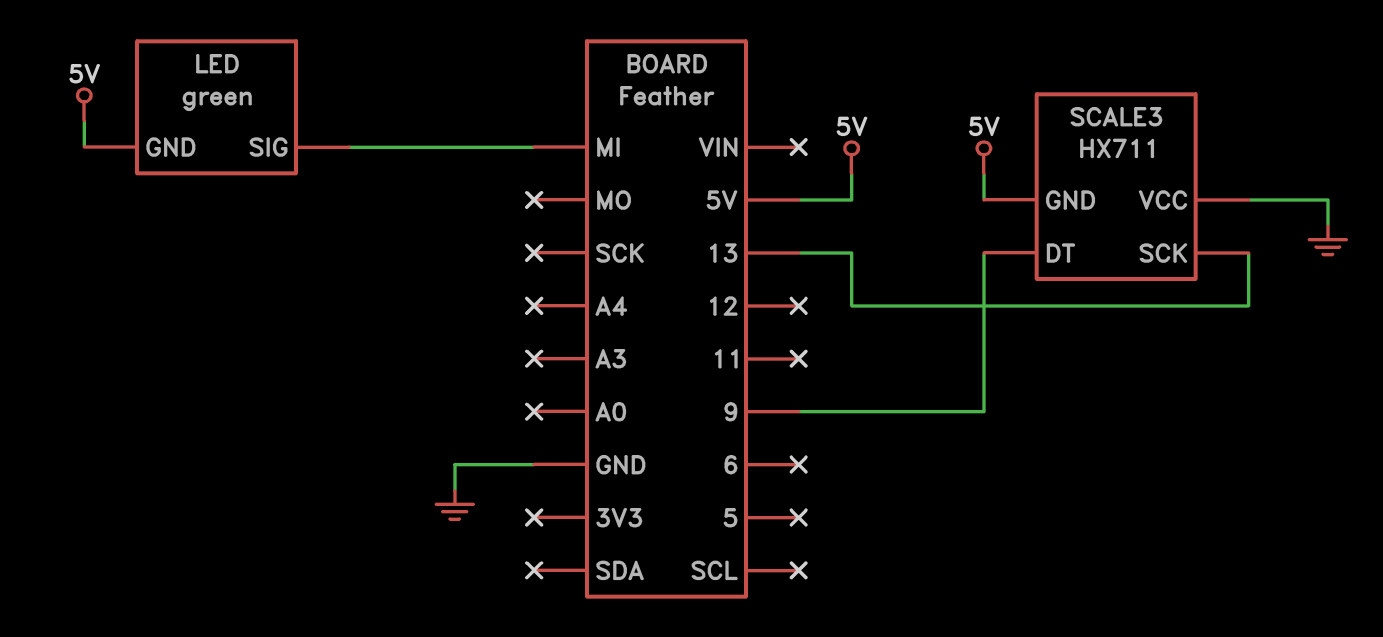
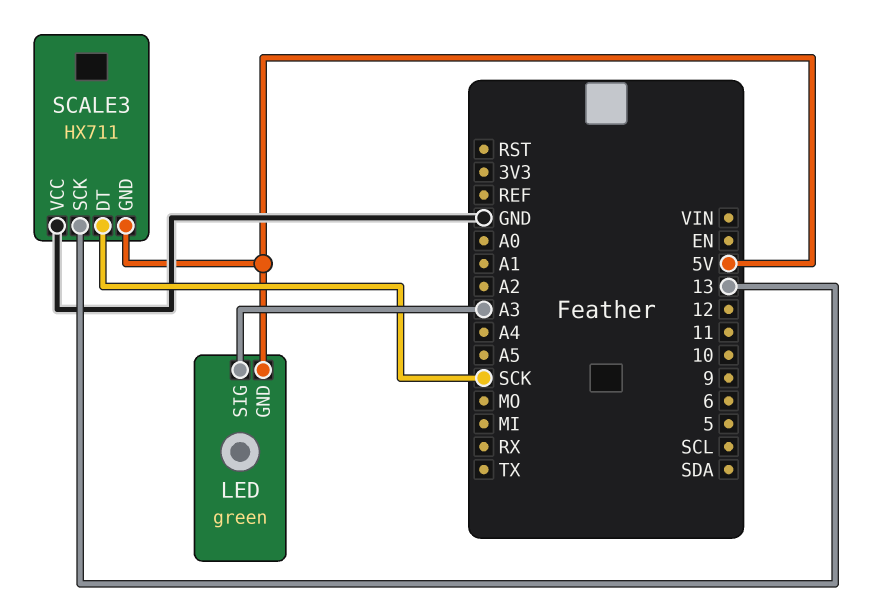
LED pin SIG: MI -> A3
SCALE3 pin DT: 9 -> SCK

